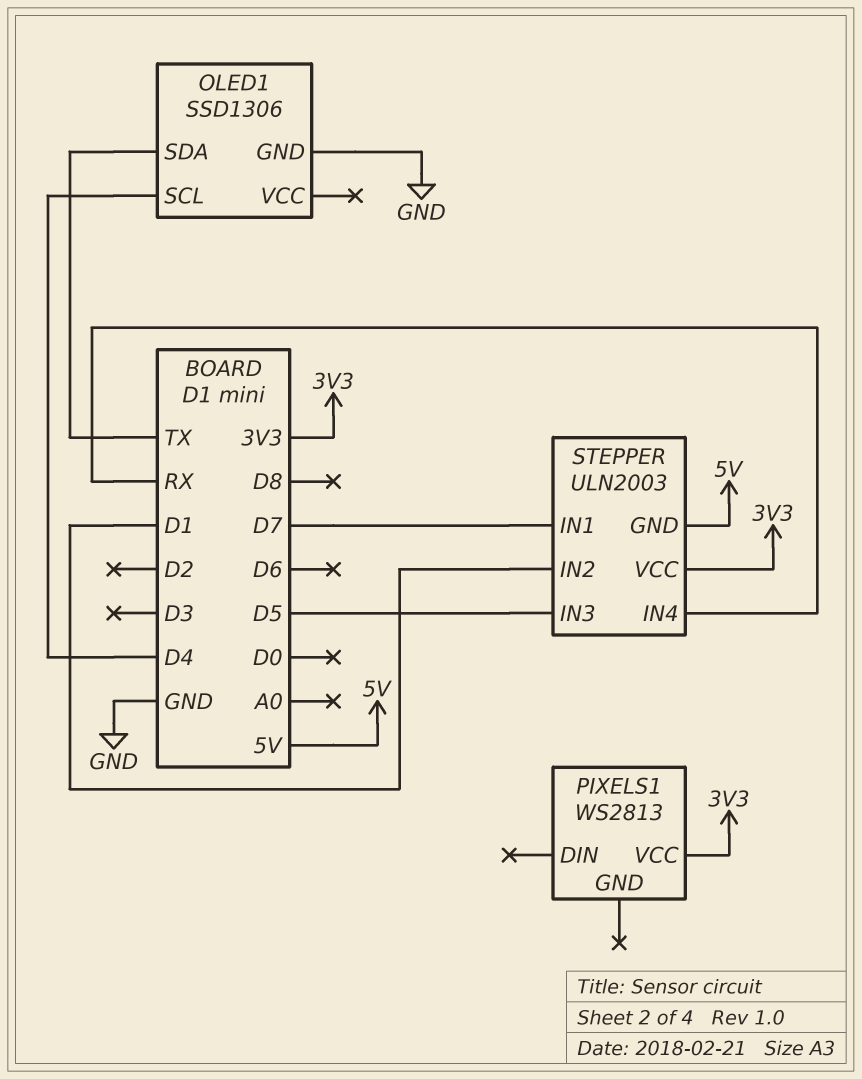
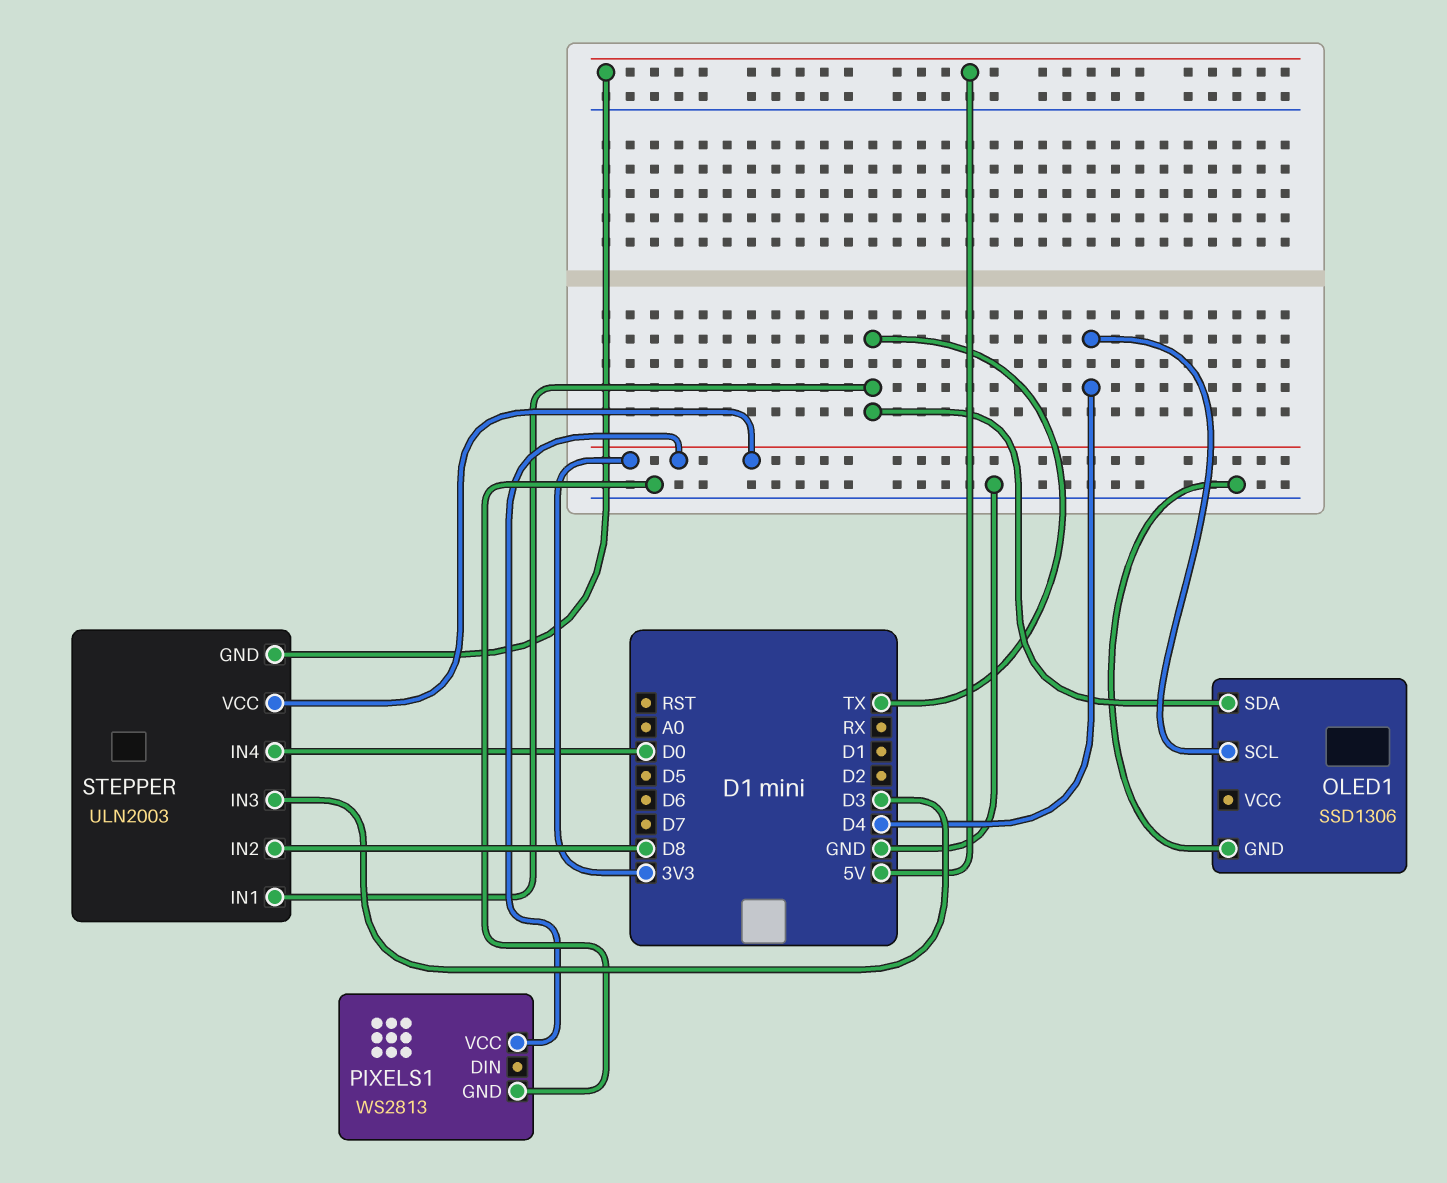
PIXELS1 pin GND: none -> GND
STEPPER pin IN1: D7 -> TX
STEPPER pin IN2: D1 -> D8
STEPPER pin IN3: D5 -> D3
STEPPER pin IN4: RX -> D0

